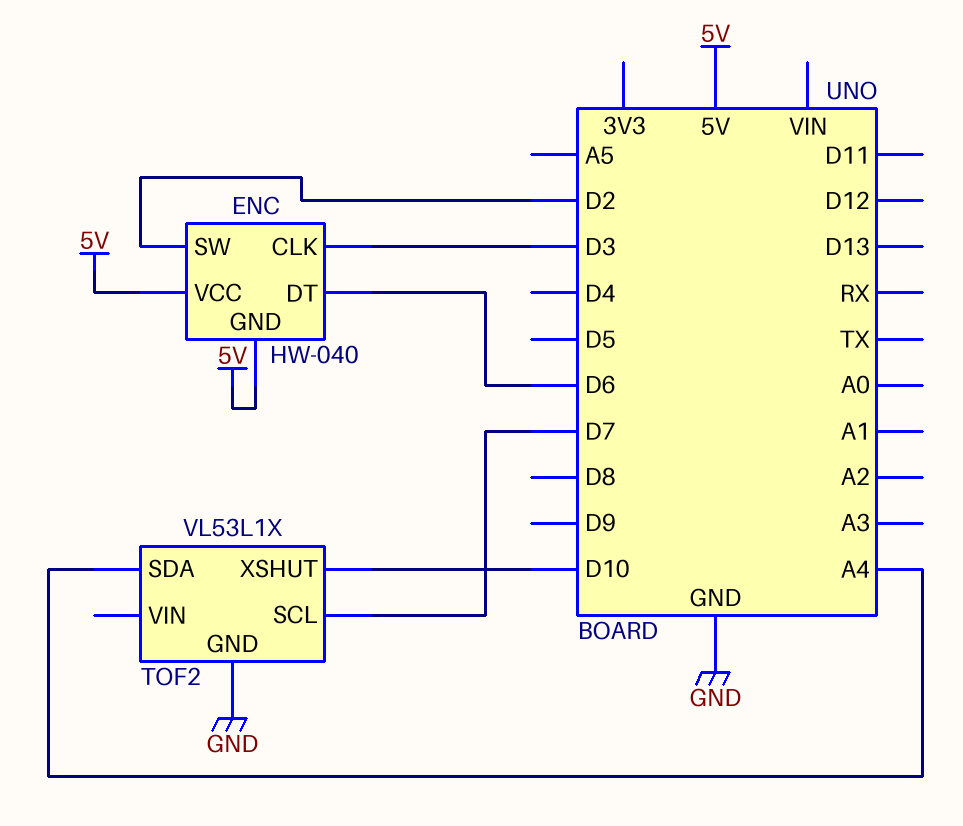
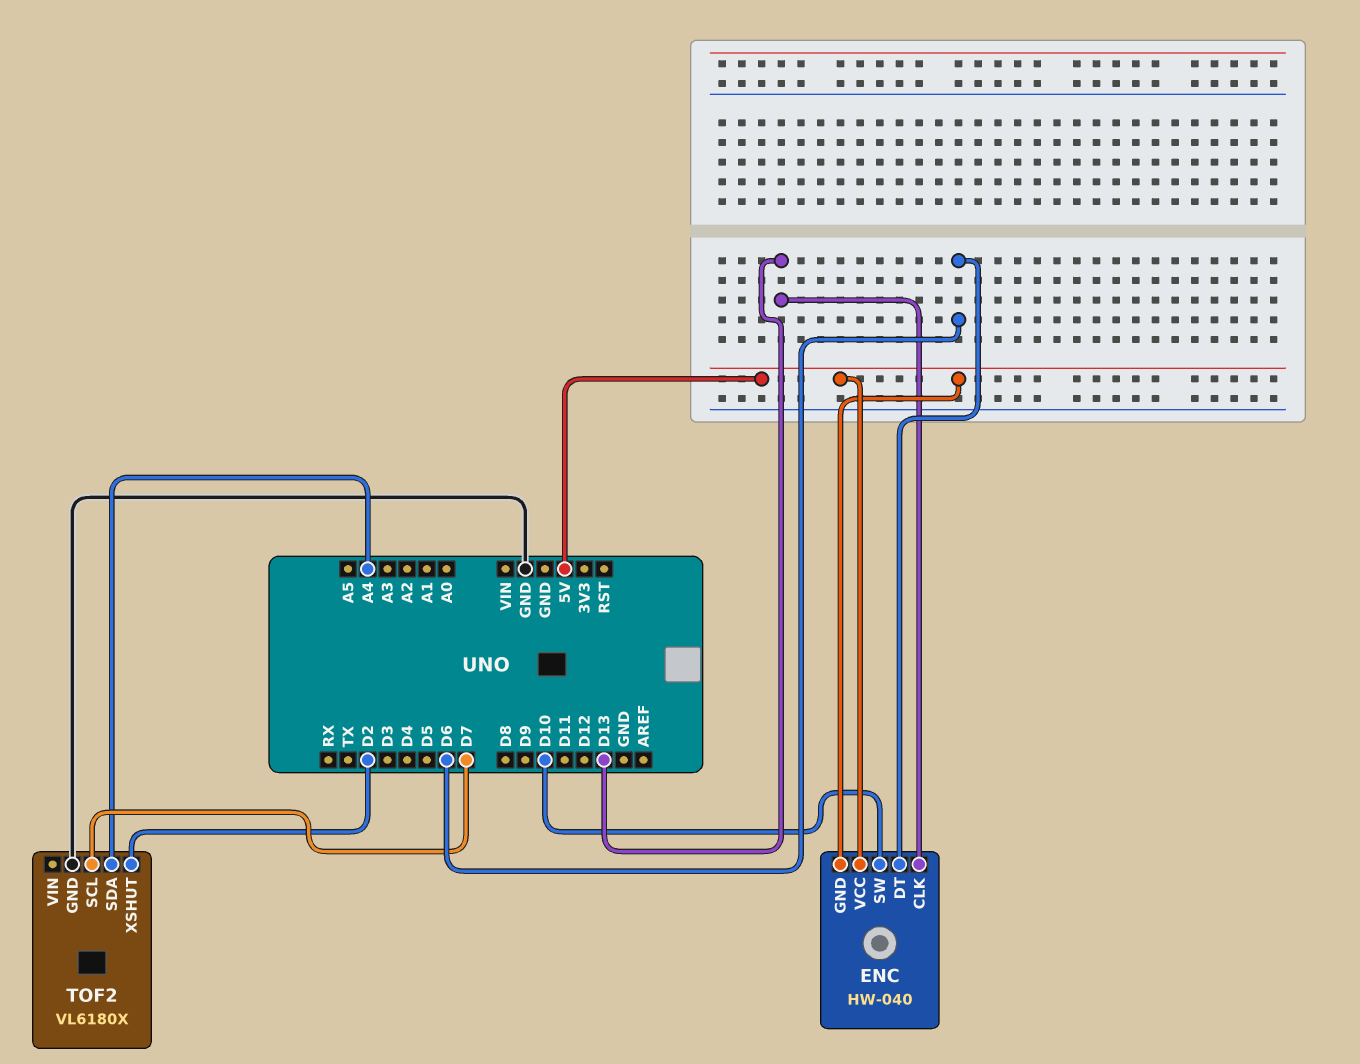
ENC pin CLK: D3 -> D13
ENC pin SW: D2 -> D10
TOF2: VL53L1X -> VL6180X
TOF2 pin XSHUT: D10 -> D2

